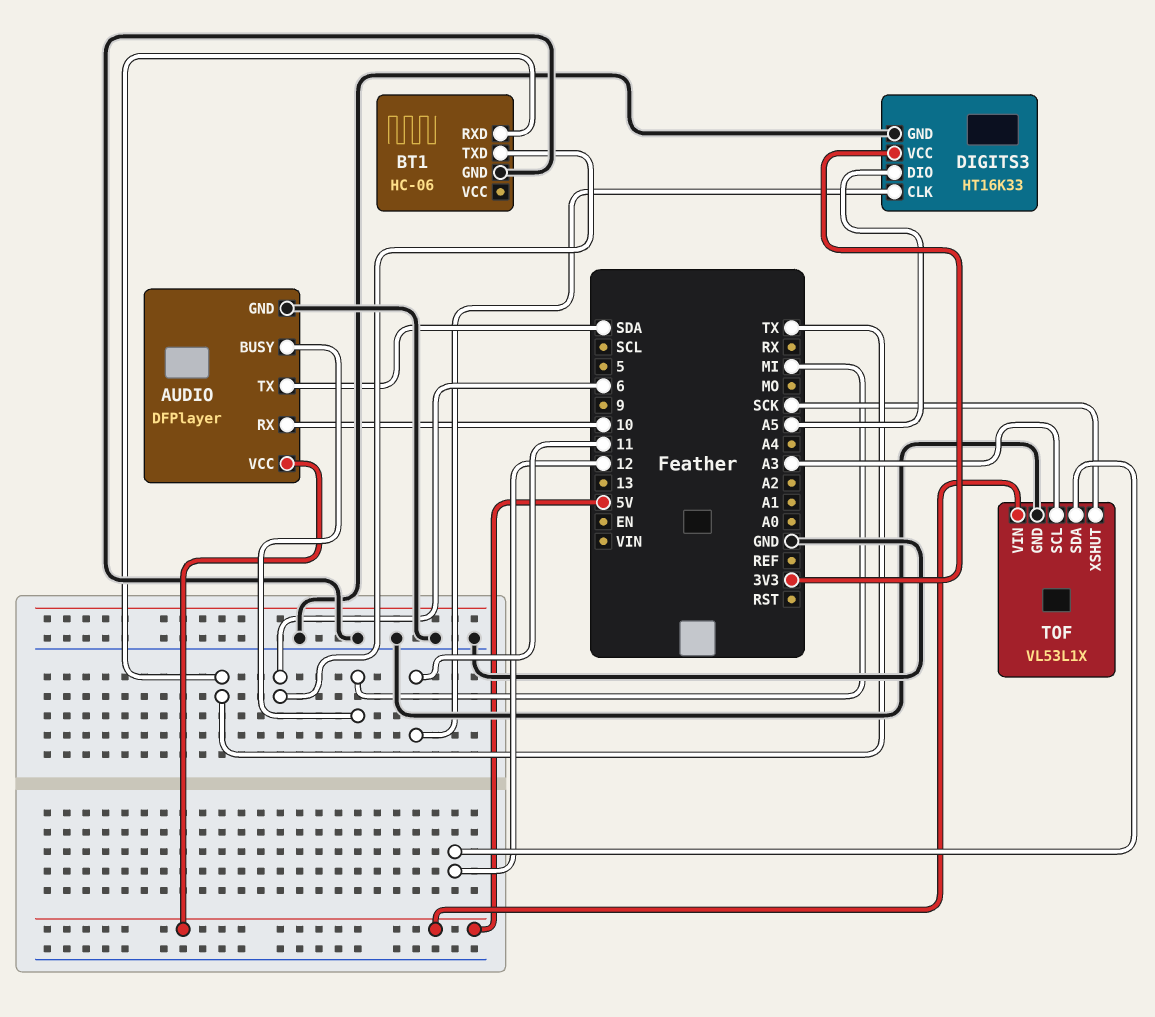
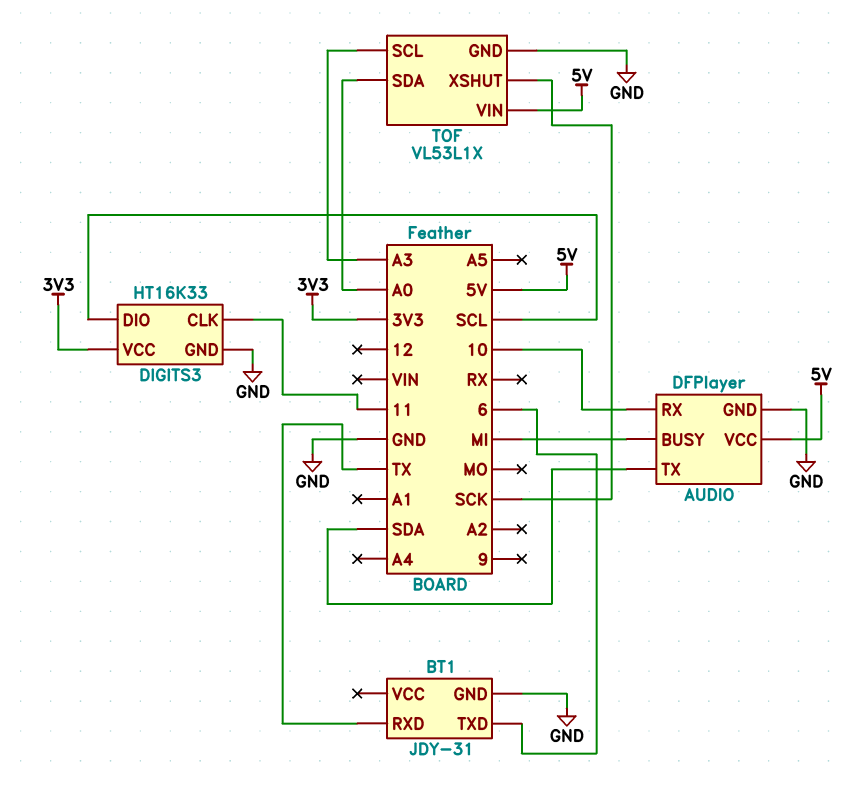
BT1: HC-06 -> JDY-31
DIGITS3 pin DIO: A5 -> SCL
TOF pin SDA: 12 -> A0

